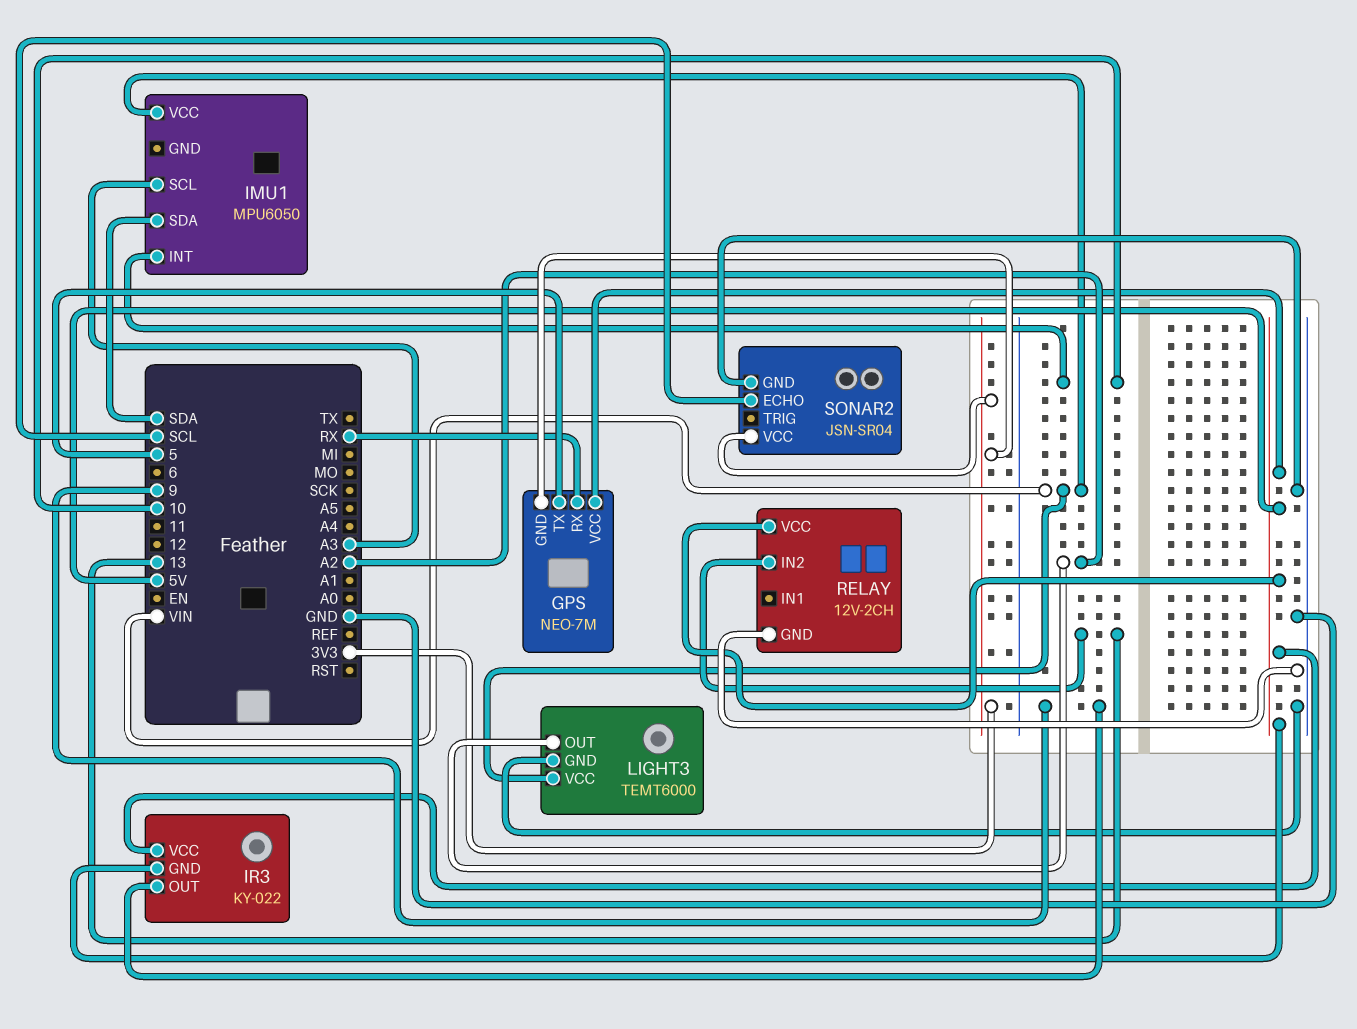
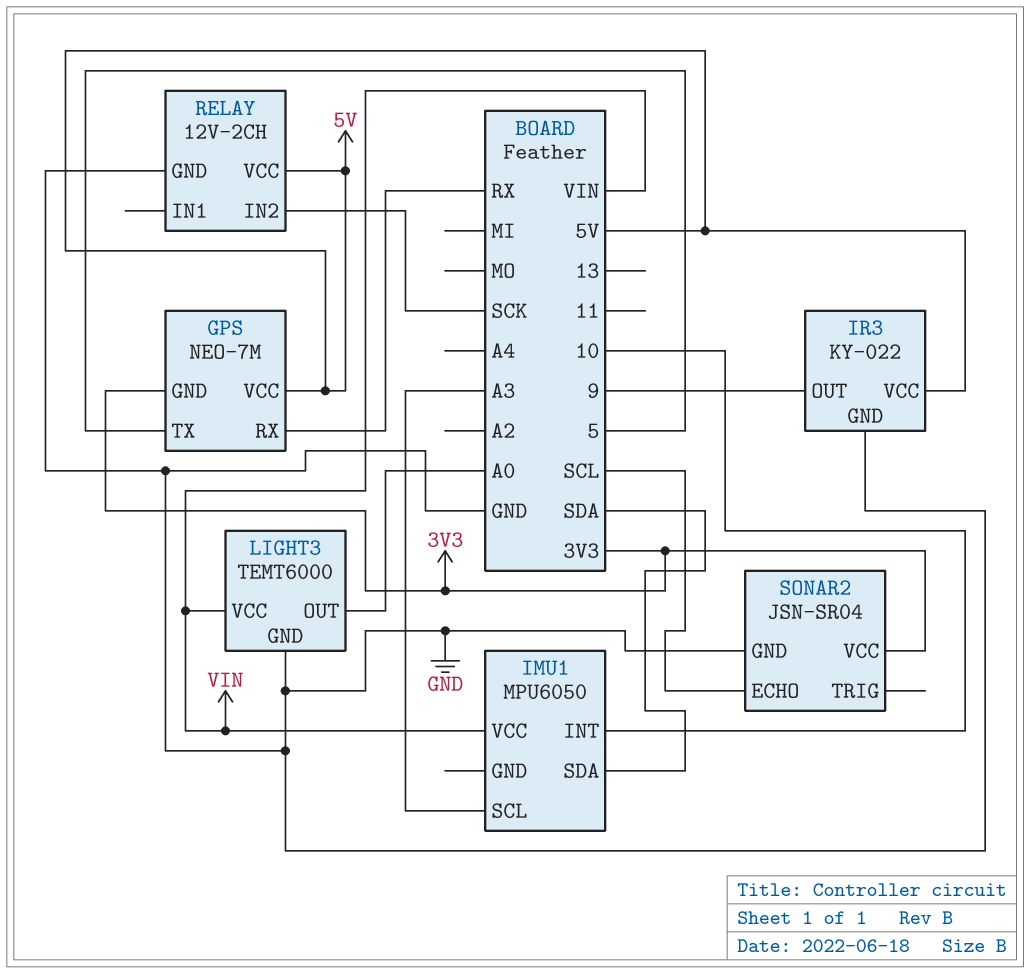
IR3 pin GND: 5V -> GND
LIGHT3 pin OUT: A2 -> A0
RELAY pin IN2: 13 -> SCK

